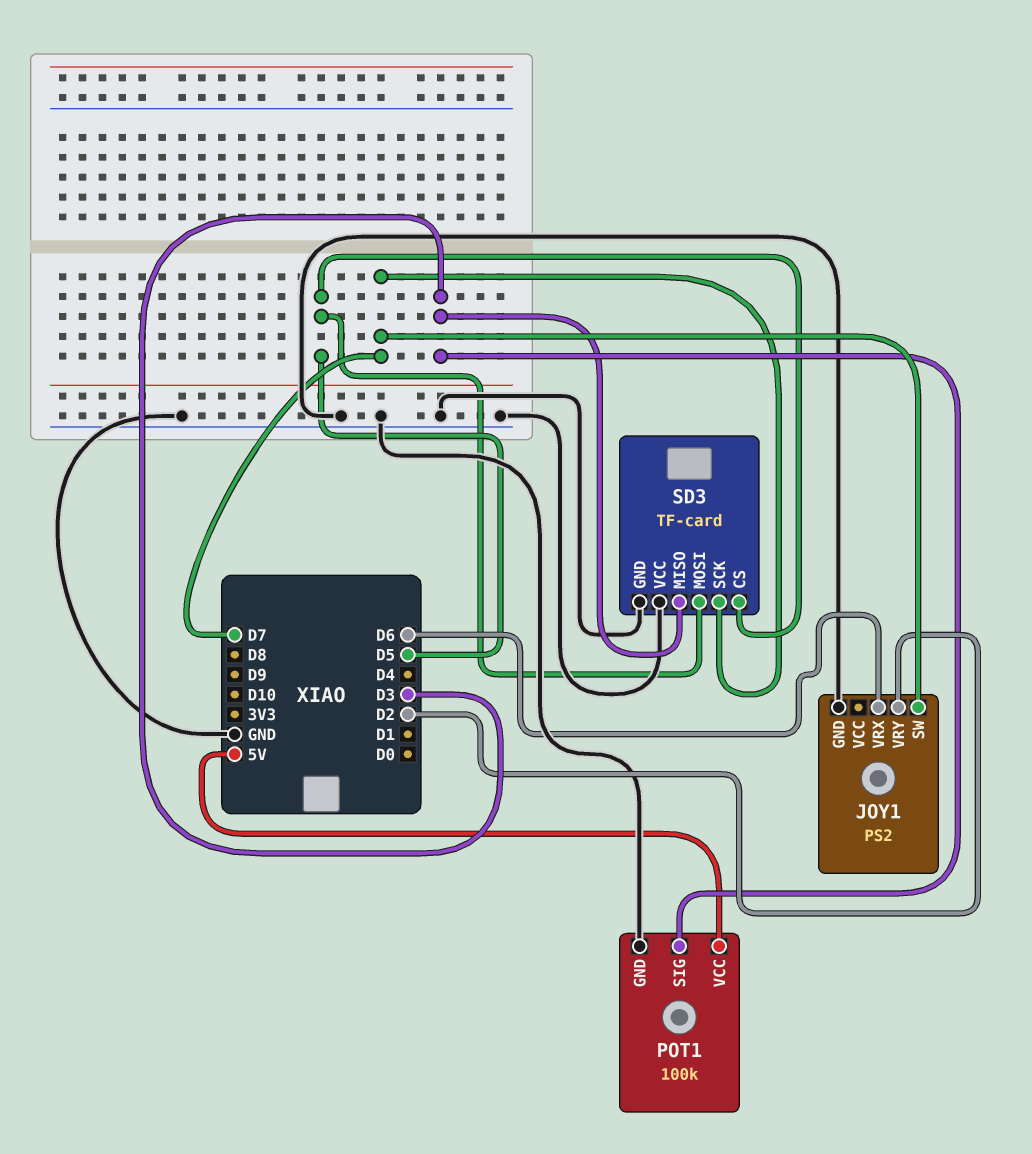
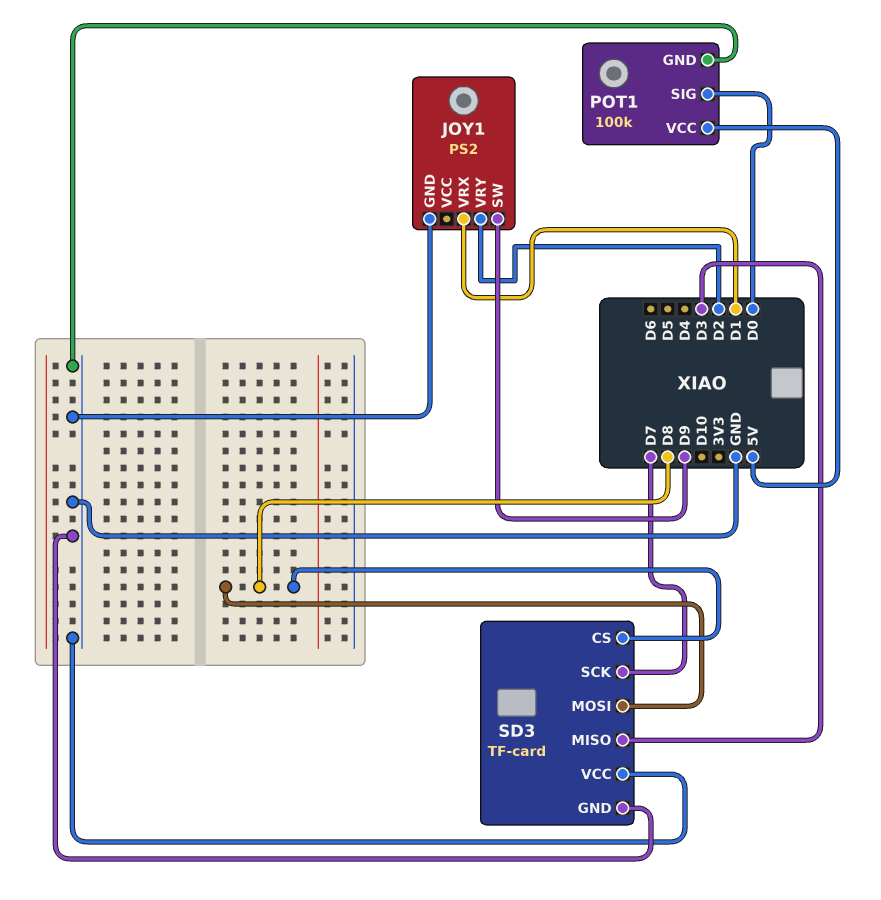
JOY1 pin SW: D7 -> D9
JOY1 pin VRX: D6 -> D1
POT1 pin SIG: D3 -> D0
SD3 pin CS: D5 -> D8
SD3 pin MOSI: D5 -> D8

